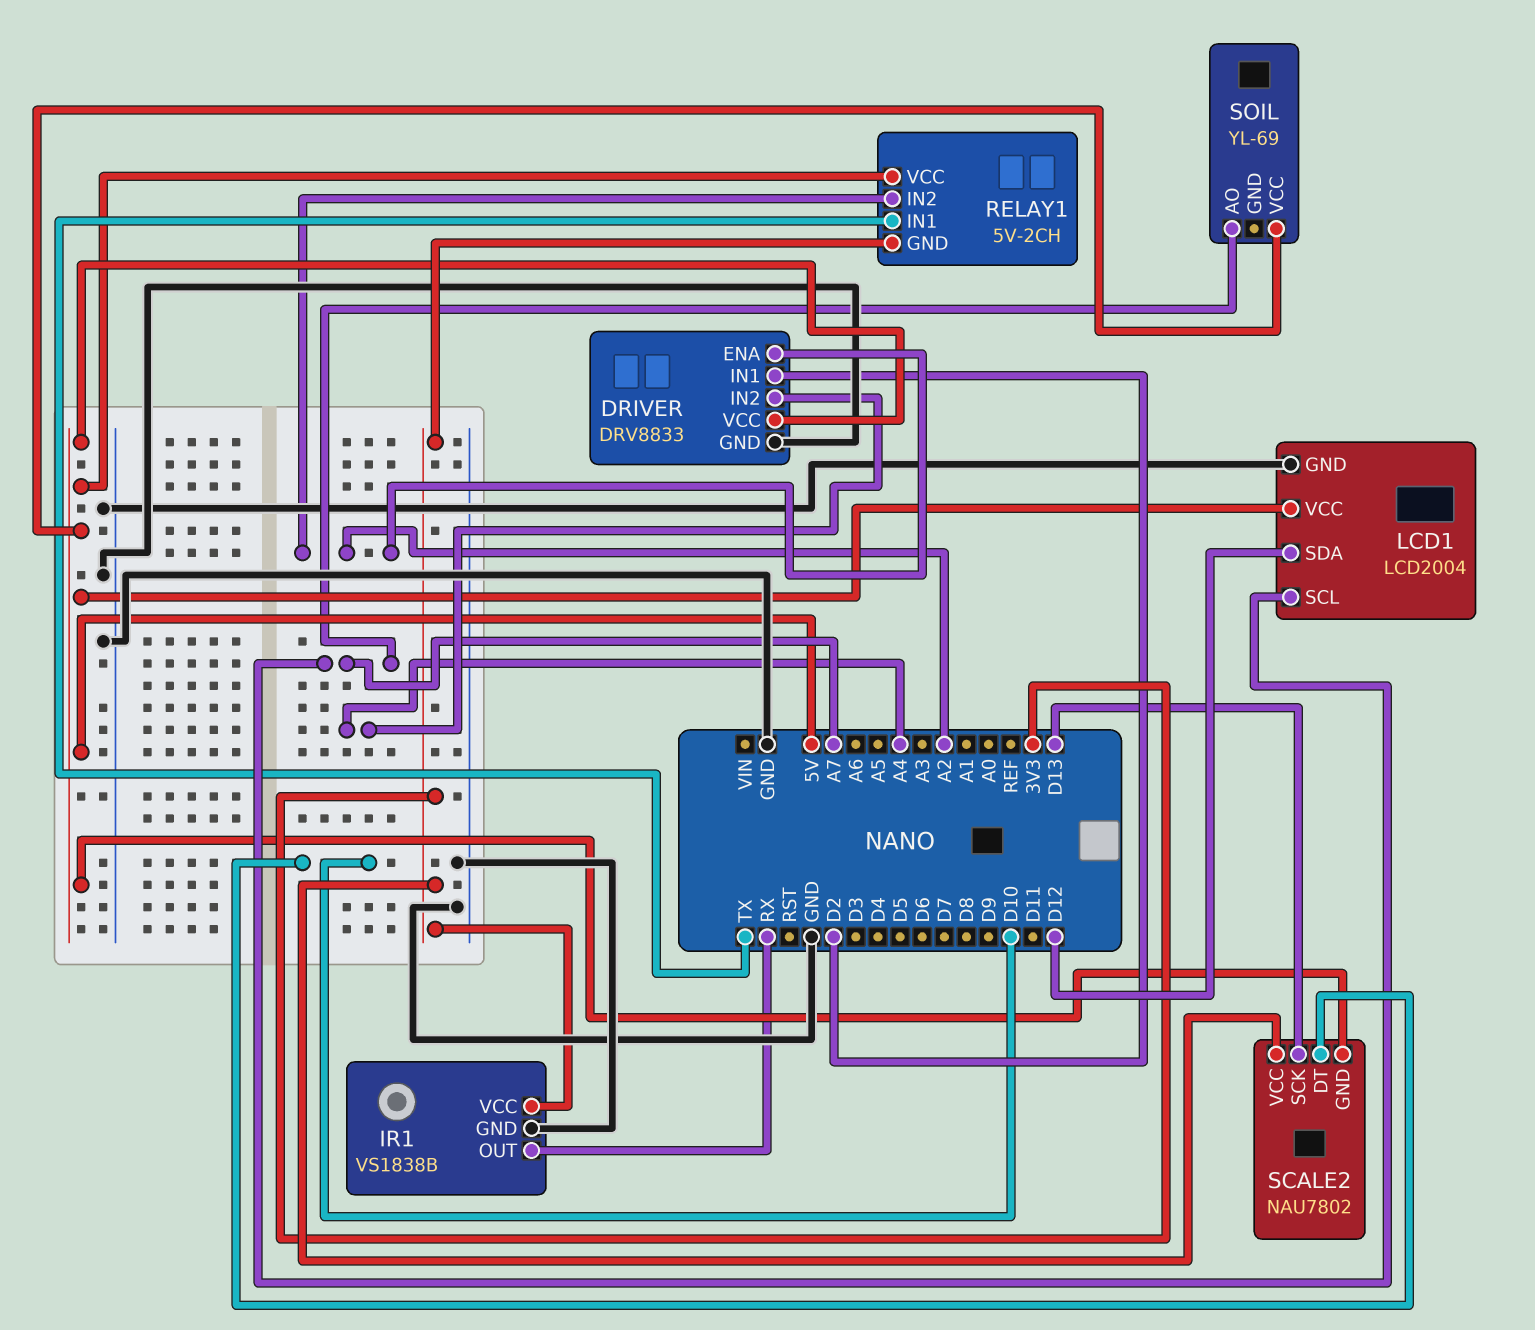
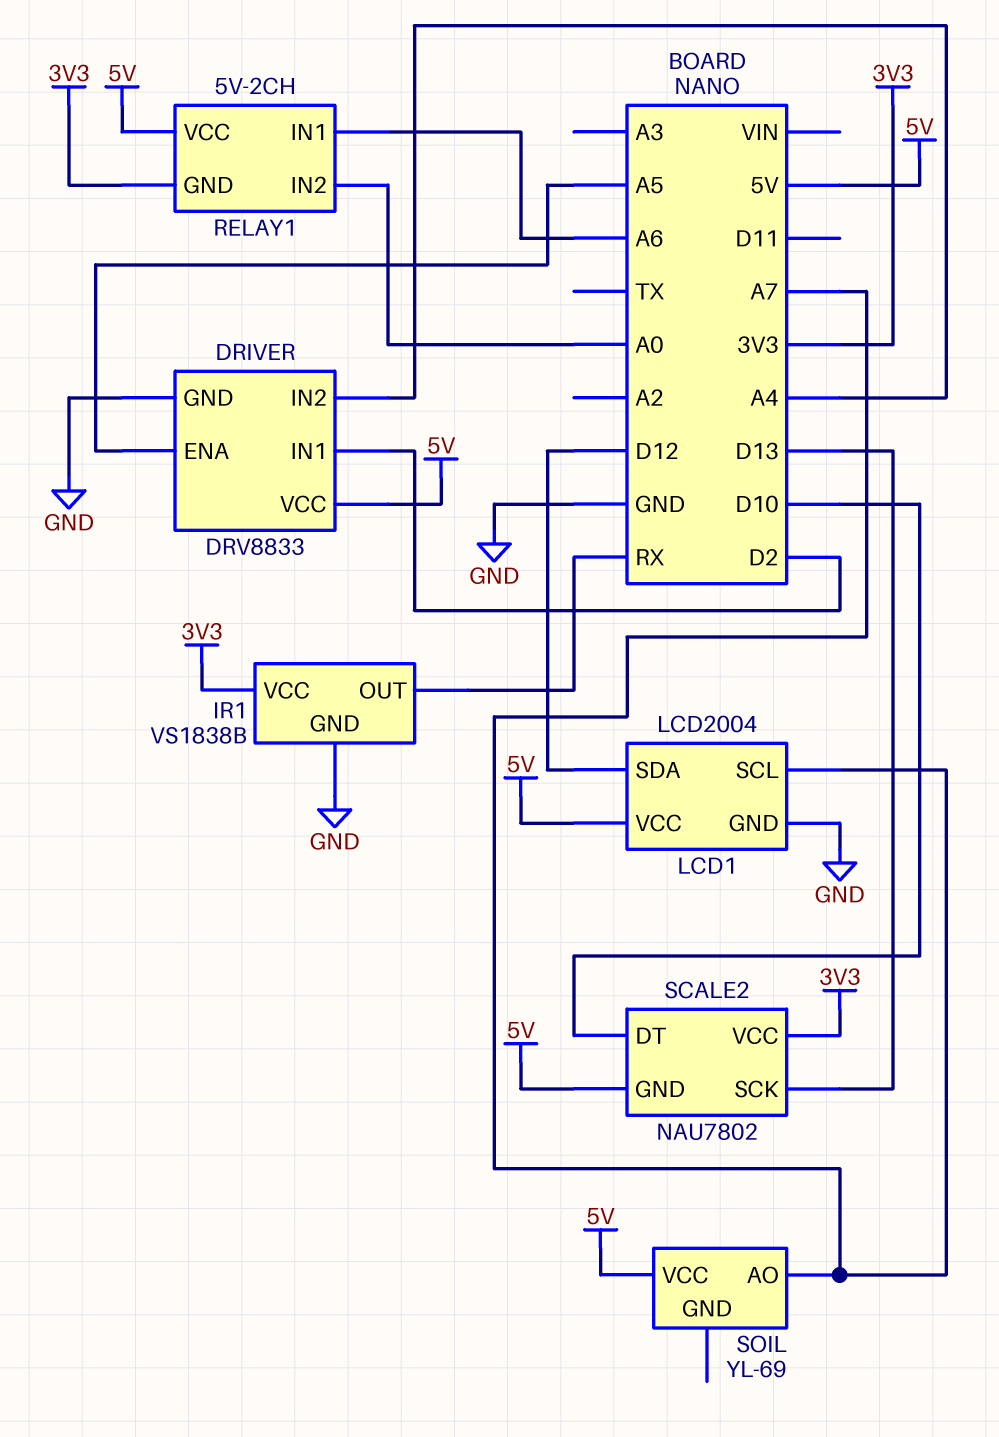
DRIVER pin ENA: A2 -> A5
RELAY1 pin IN1: TX -> A6
RELAY1 pin IN2: A2 -> A0

